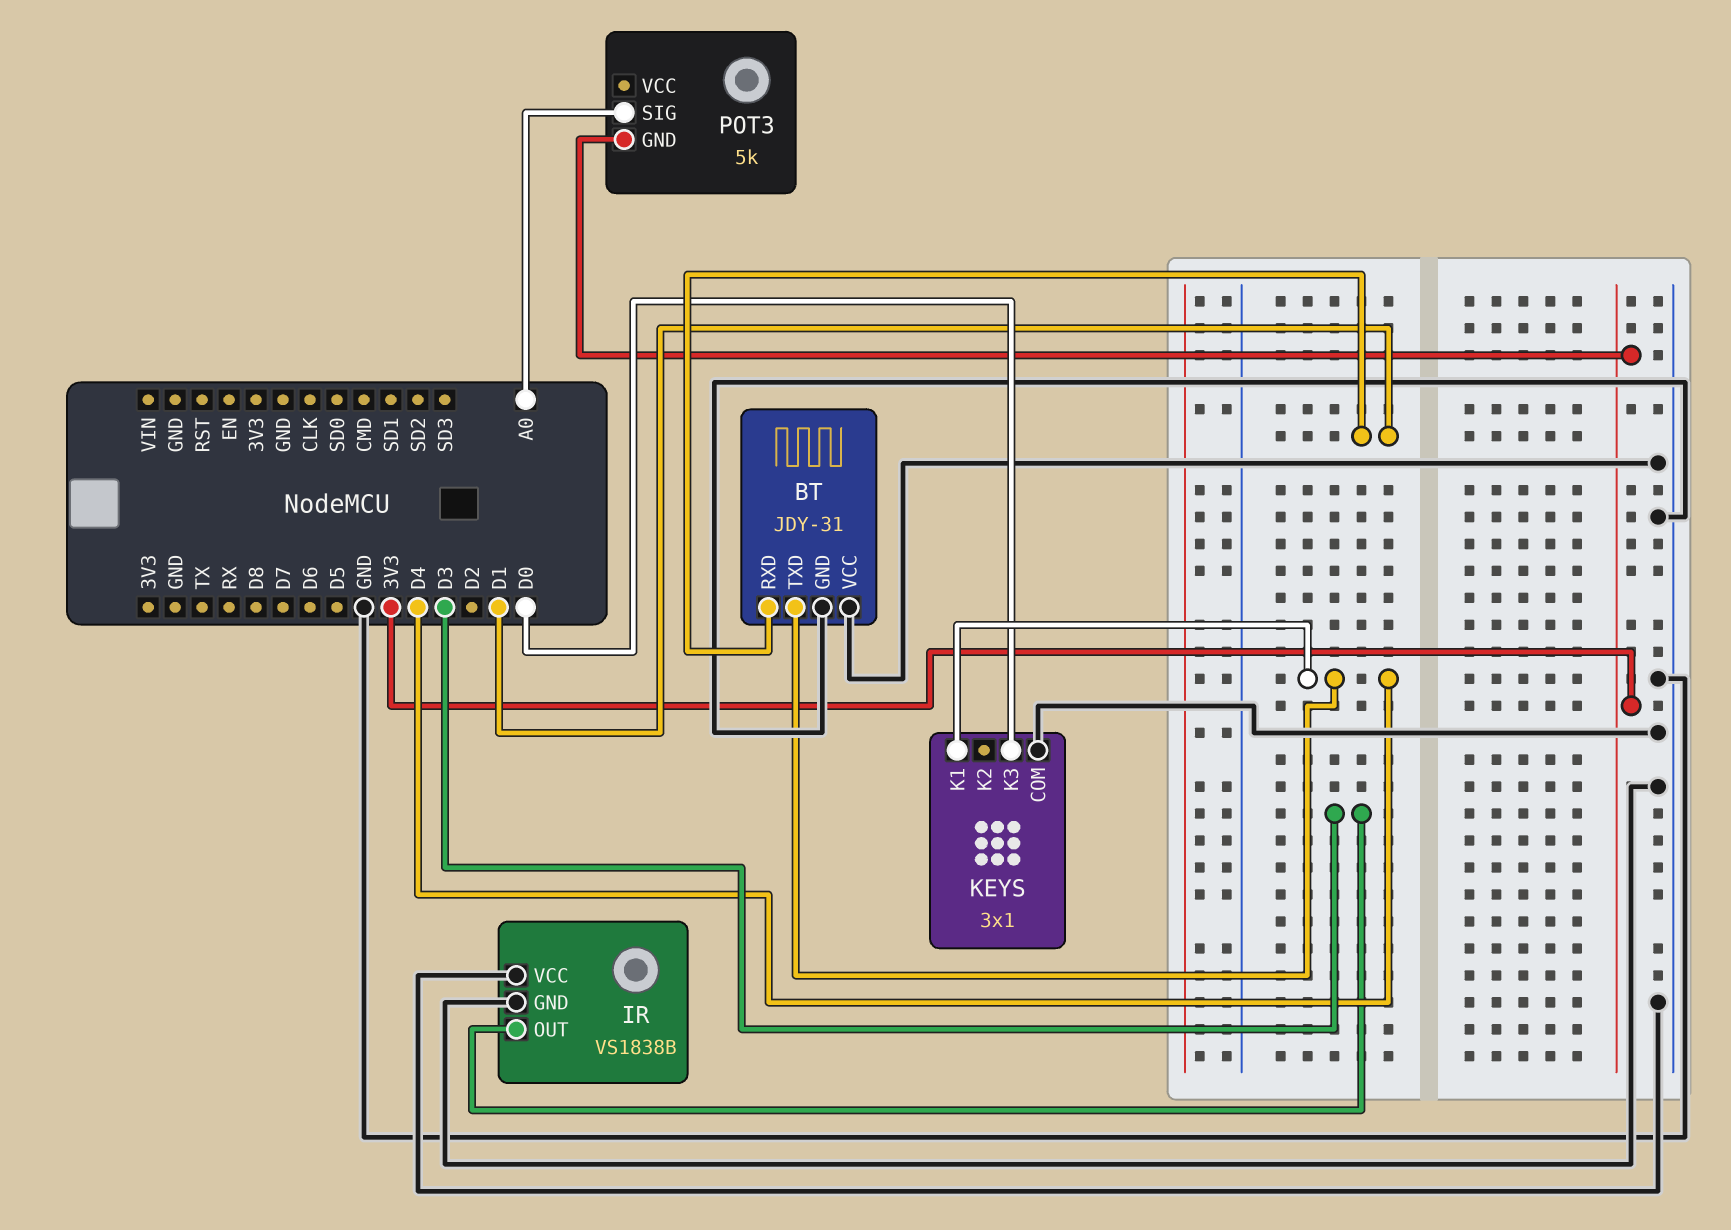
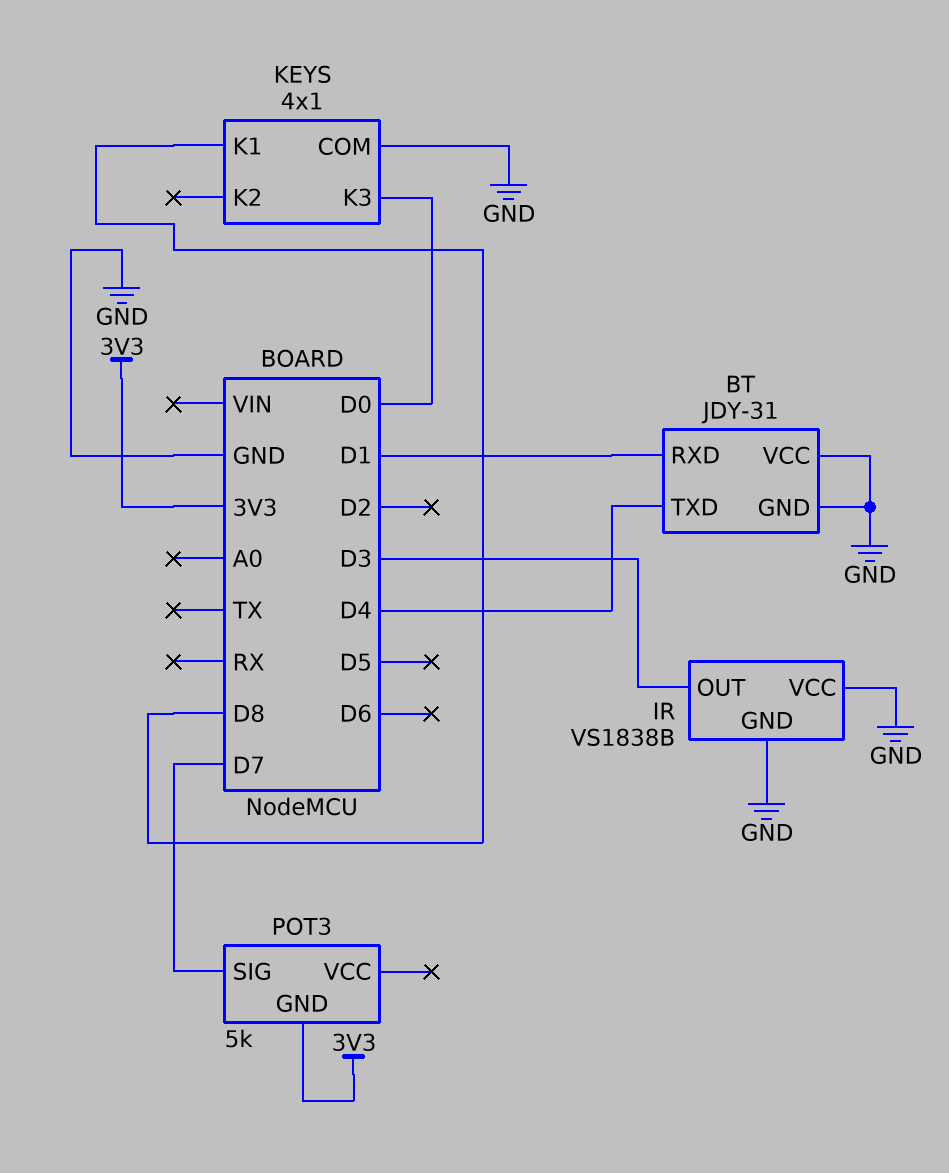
KEYS: 3x1 -> 4x1
KEYS pin K1: D4 -> D8
POT3 pin SIG: A0 -> D7

